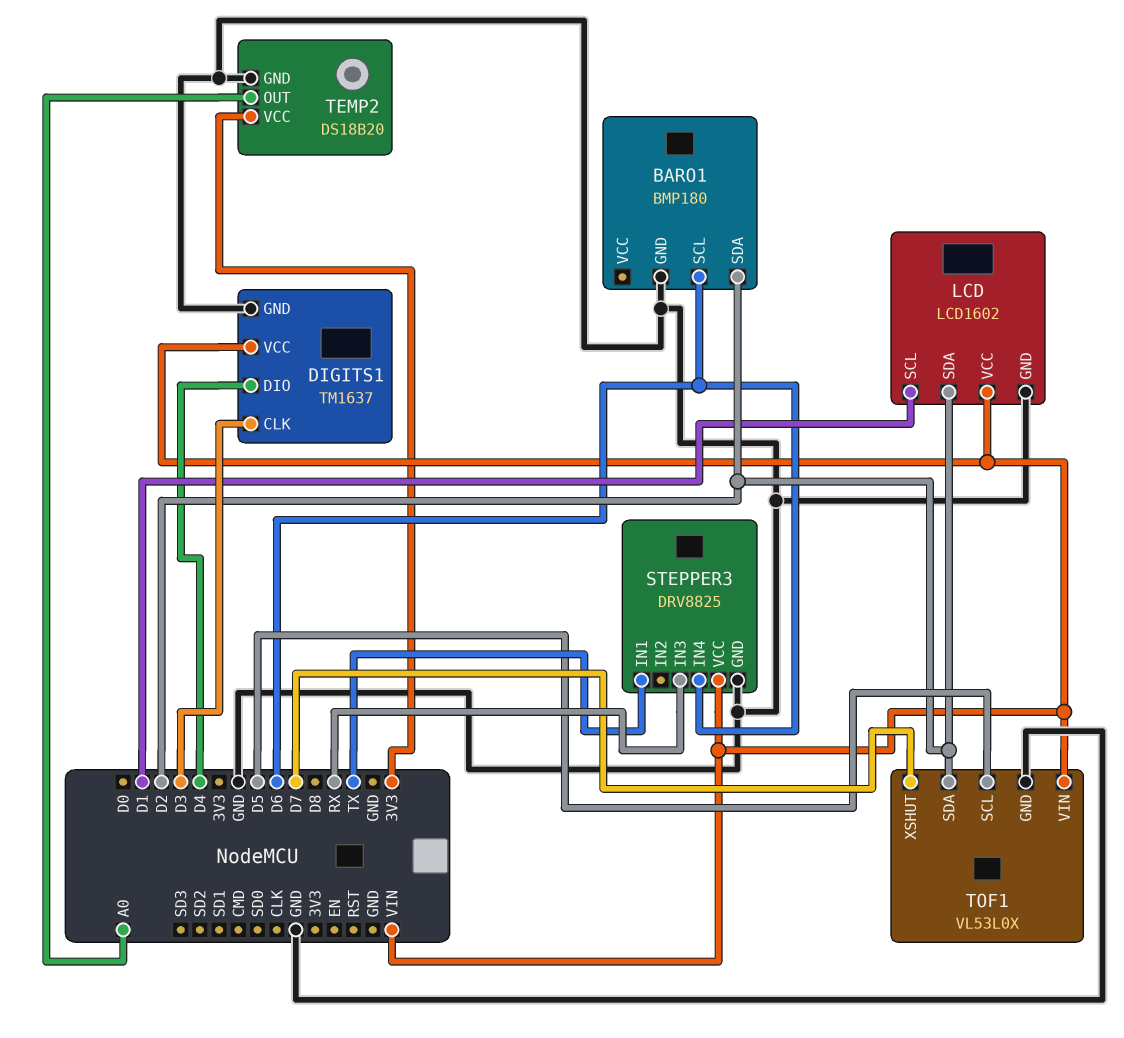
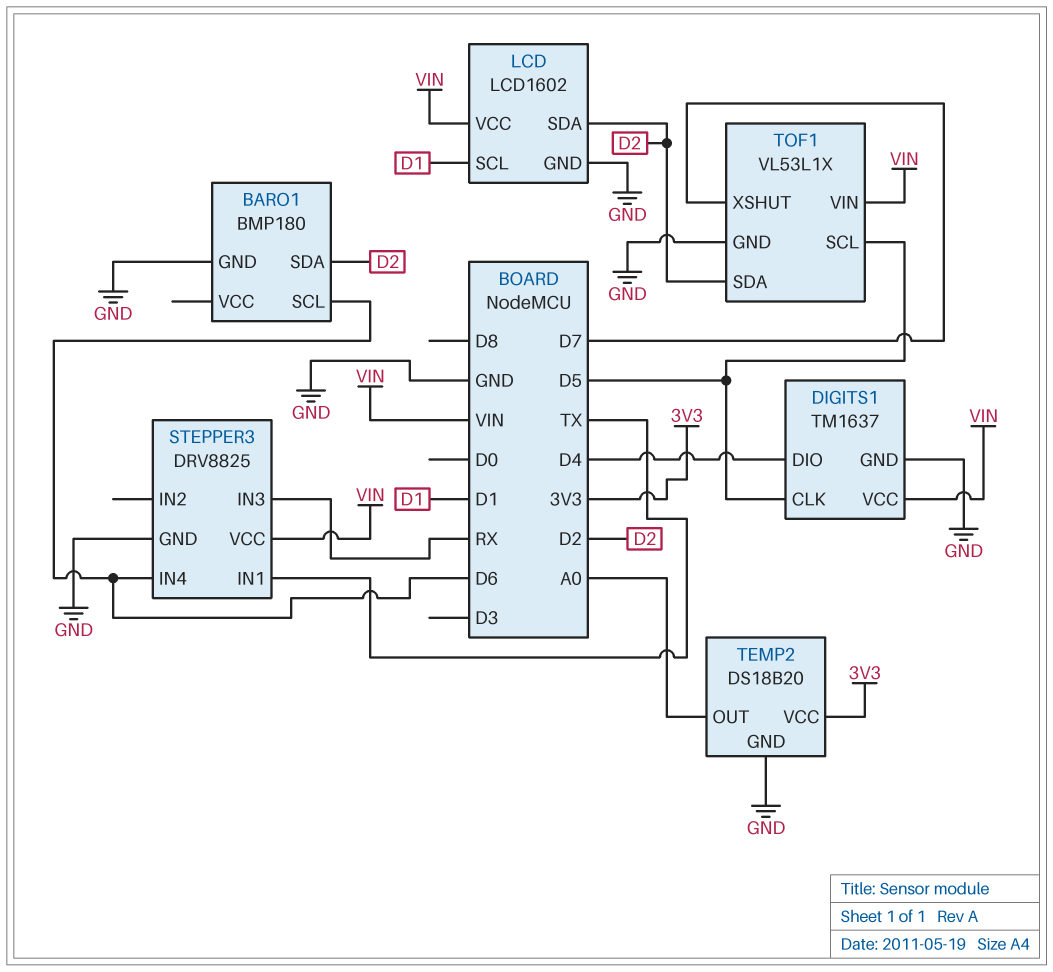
DIGITS1 pin CLK: D3 -> D5
TOF1: VL53L0X -> VL53L1X

